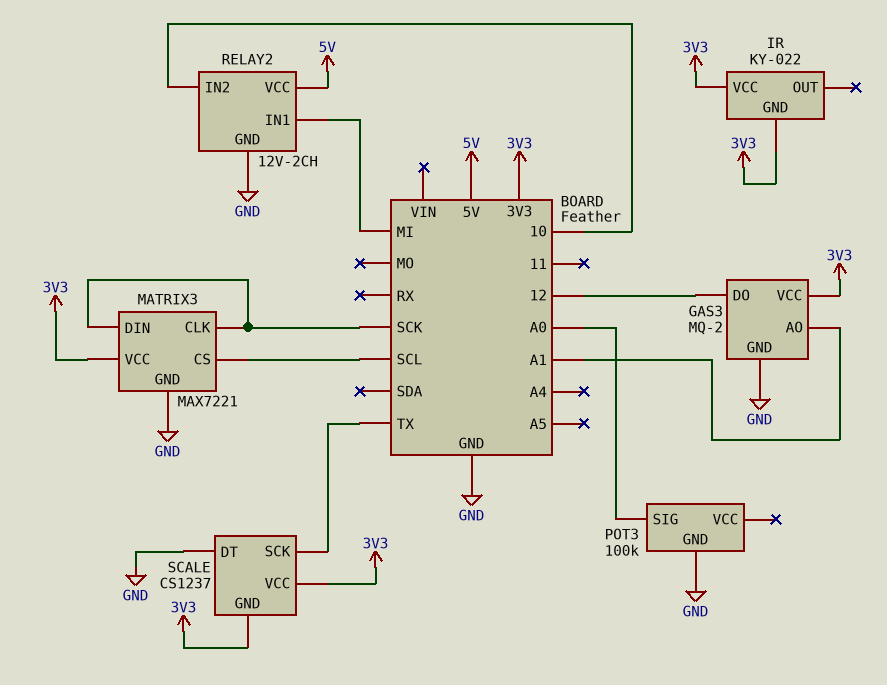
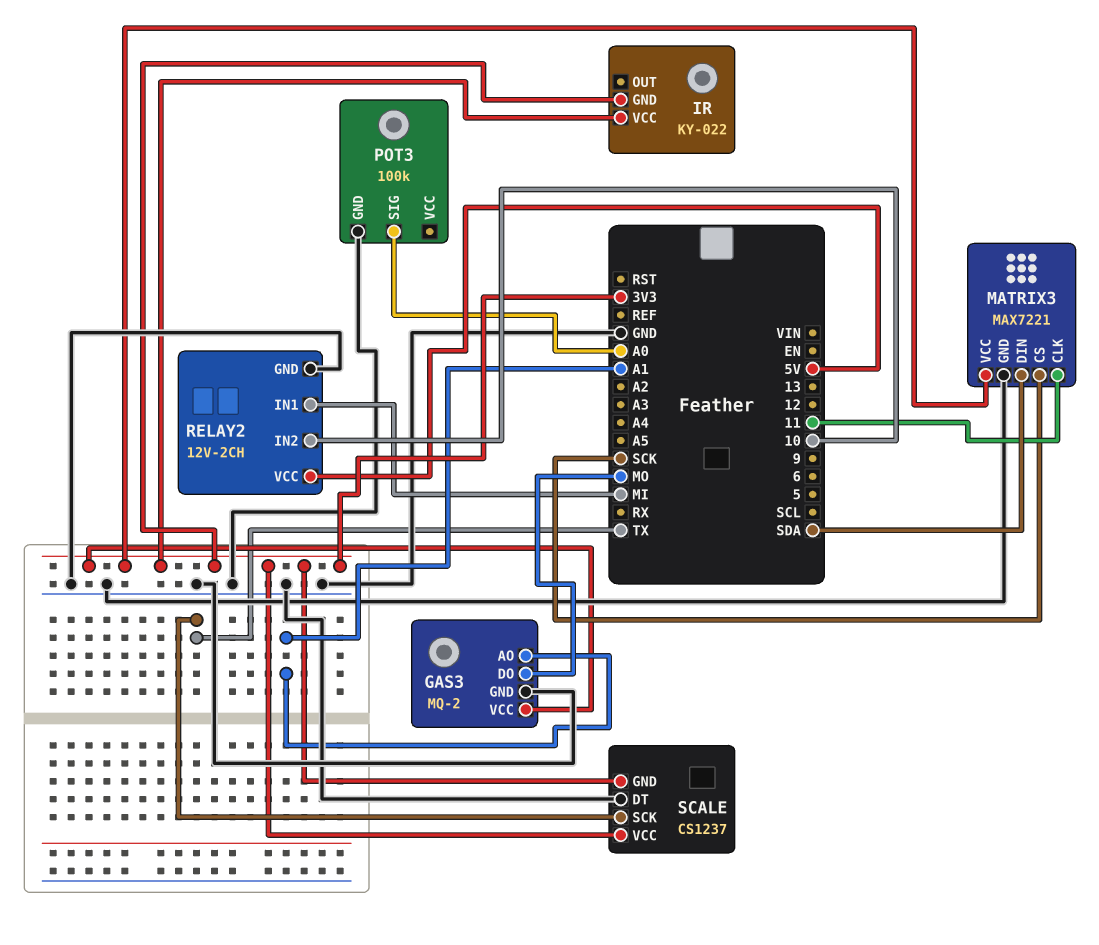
GAS3 pin DO: 12 -> MO
MATRIX3 pin CLK: SCK -> 11
MATRIX3 pin CS: SCL -> SCK
MATRIX3 pin DIN: SCK -> SDA

